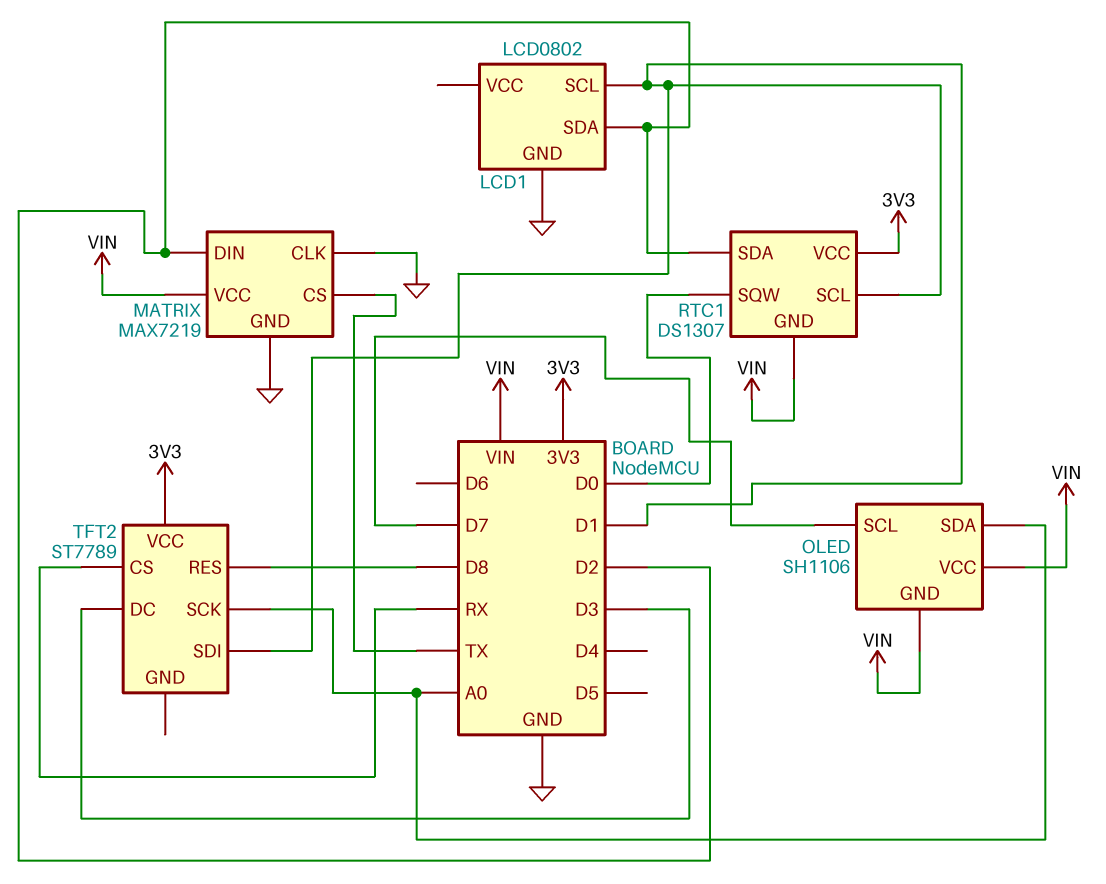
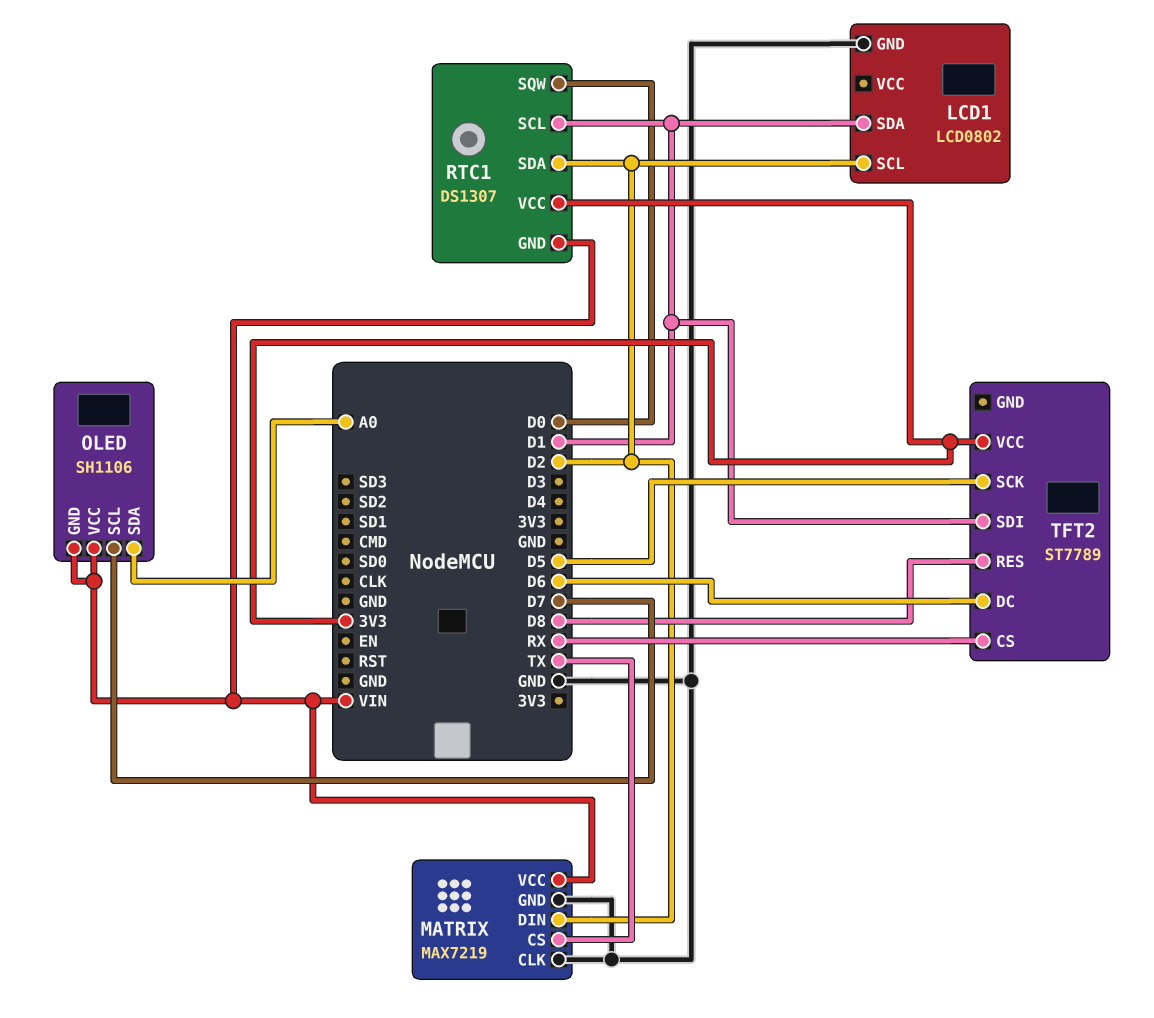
LCD1 pin SCL: D1 -> D2
LCD1 pin SDA: D2 -> D1
TFT2 pin DC: D3 -> D6
TFT2 pin SCK: A0 -> D5

